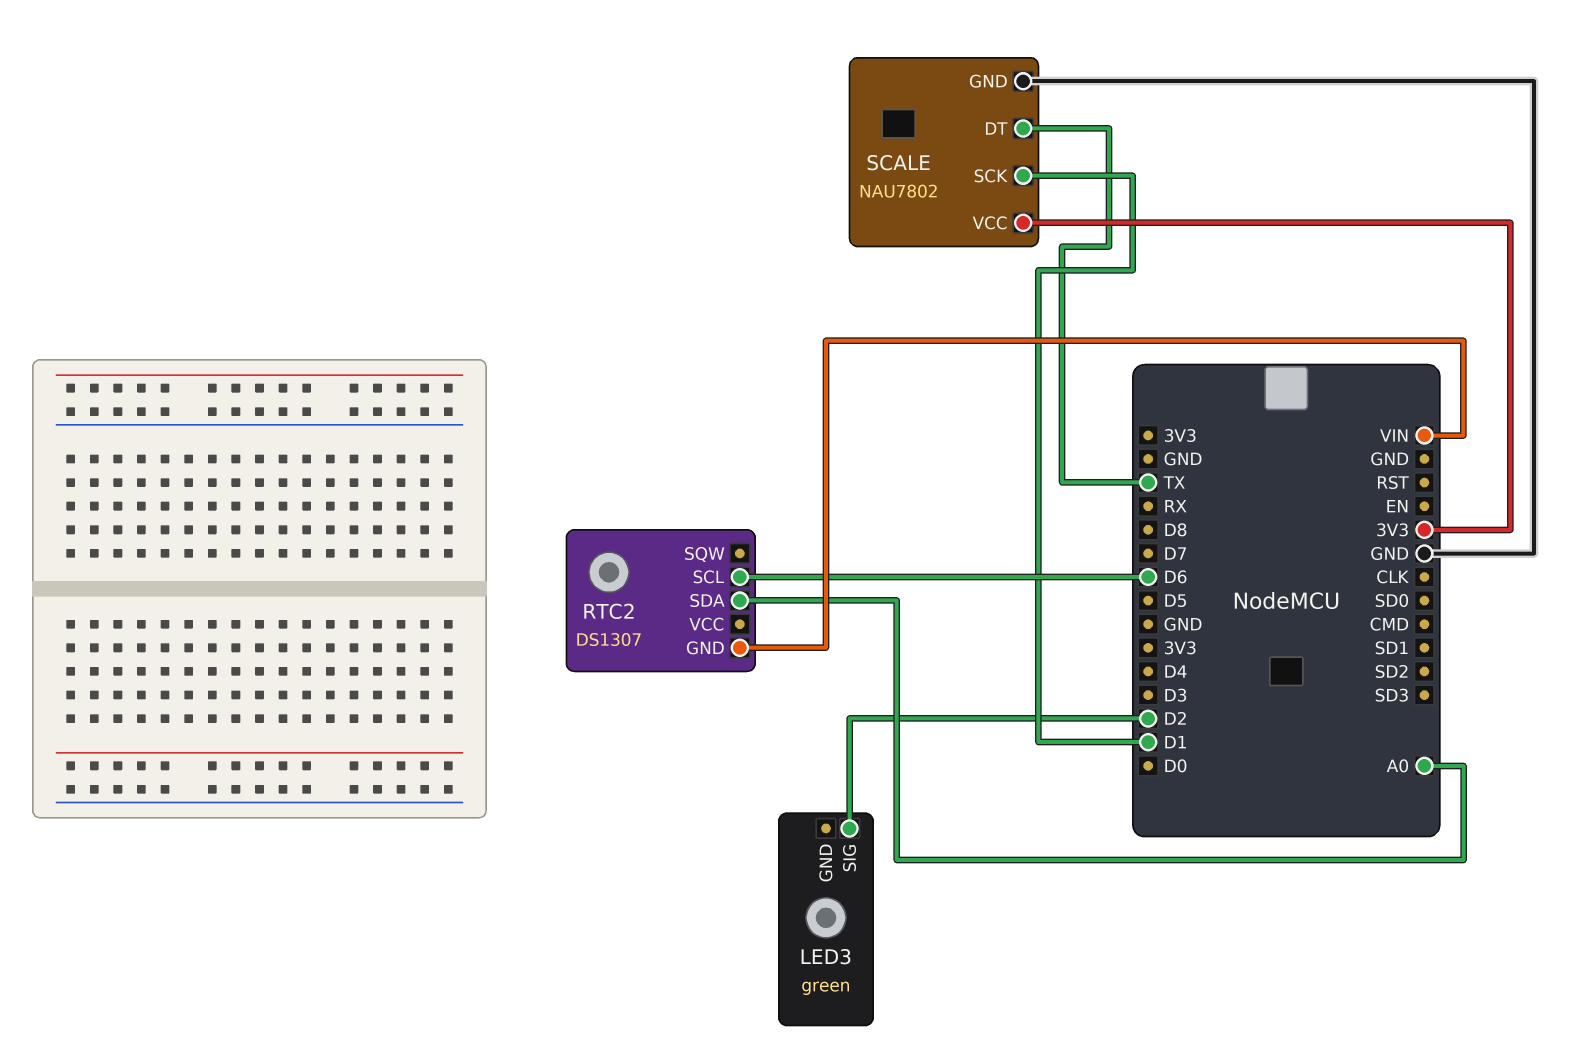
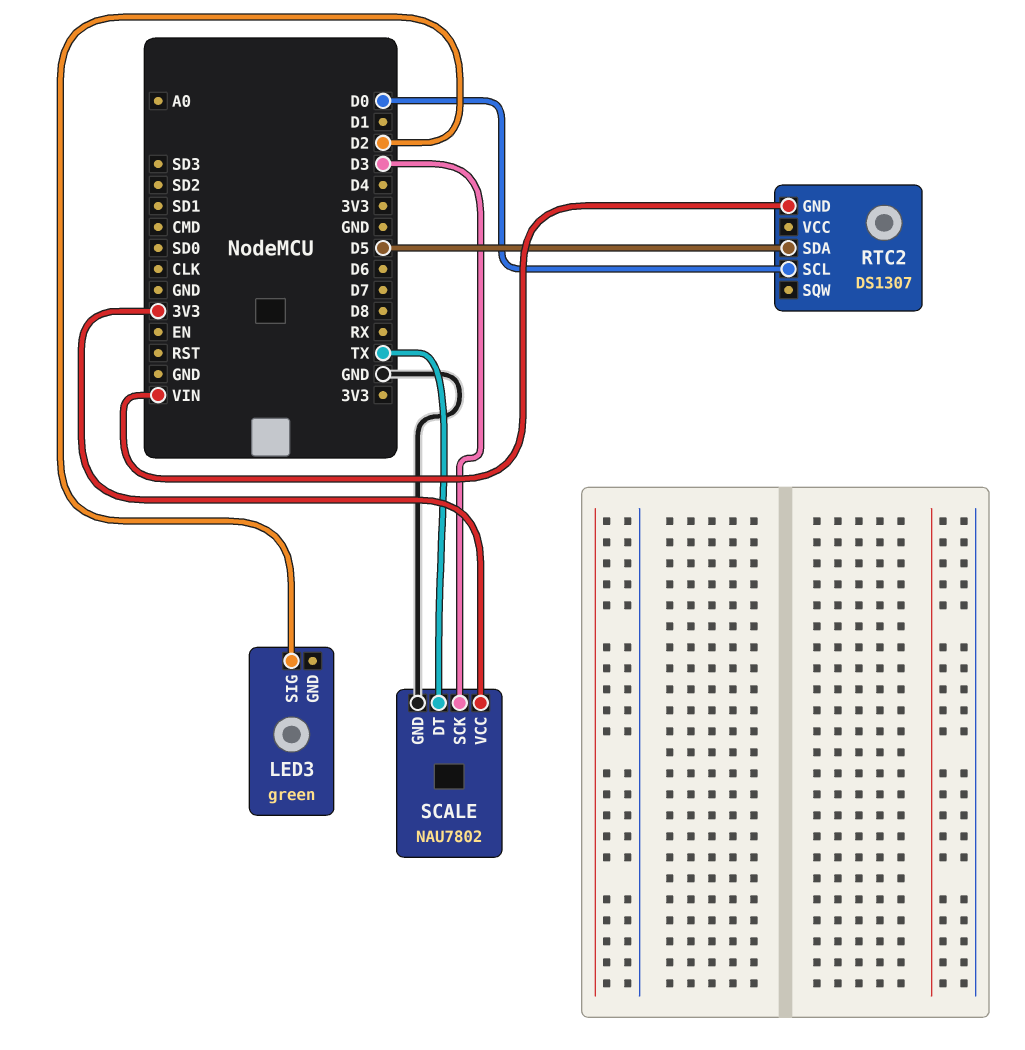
RTC2 pin SCL: D6 -> D0
RTC2 pin SDA: A0 -> D5
SCALE pin SCK: D1 -> D3

